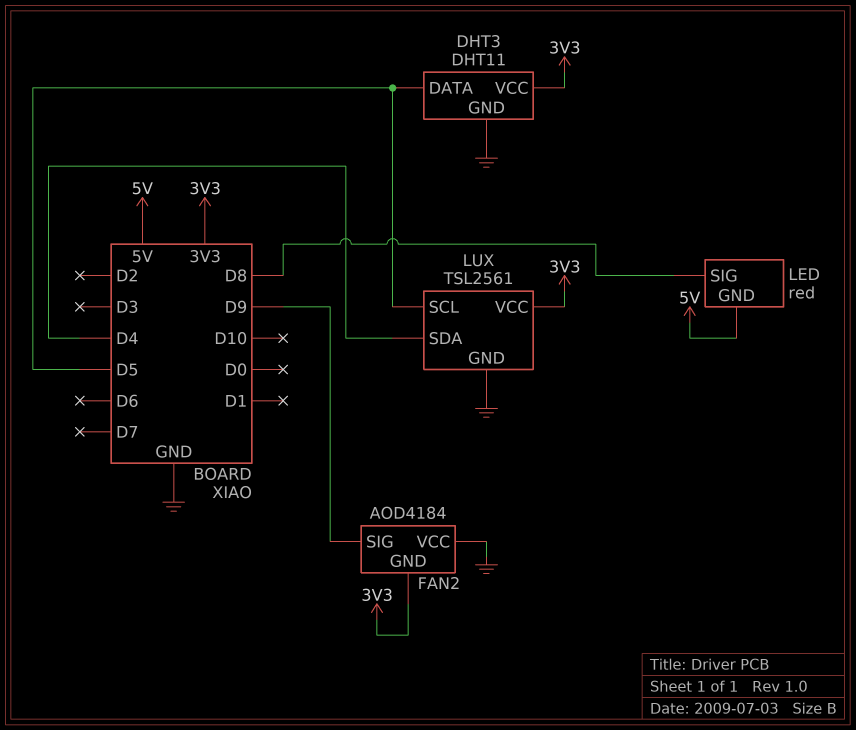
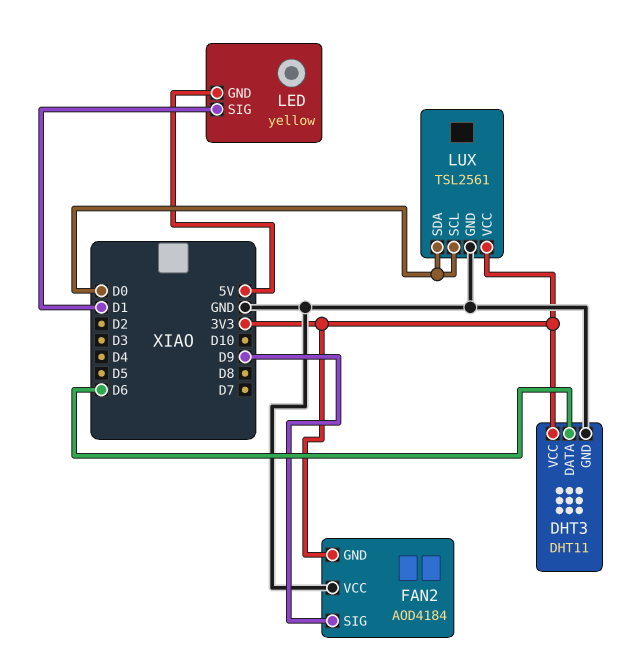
DHT3 pin DATA: D5 -> D6
LED: red -> yellow
LED pin SIG: D8 -> D1
LUX pin SCL: D5 -> D0
LUX pin SDA: D4 -> D0

